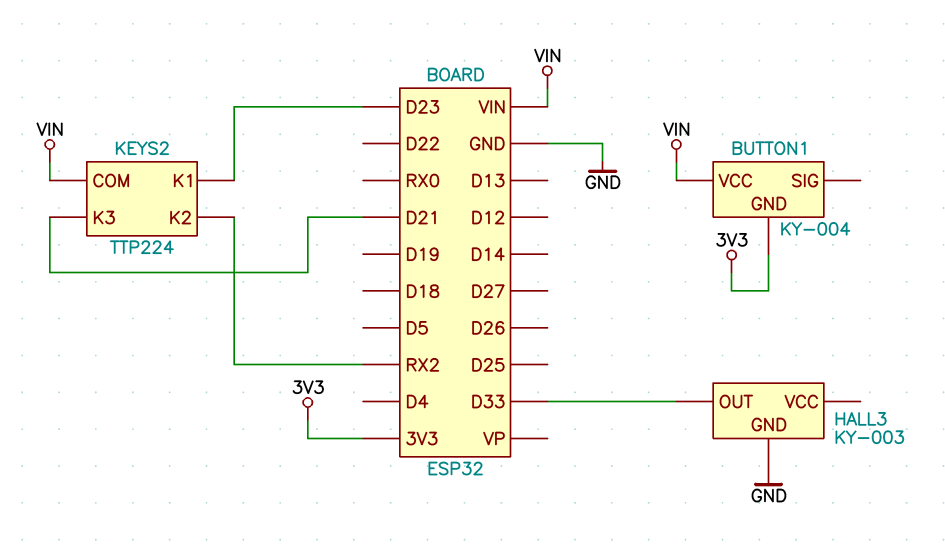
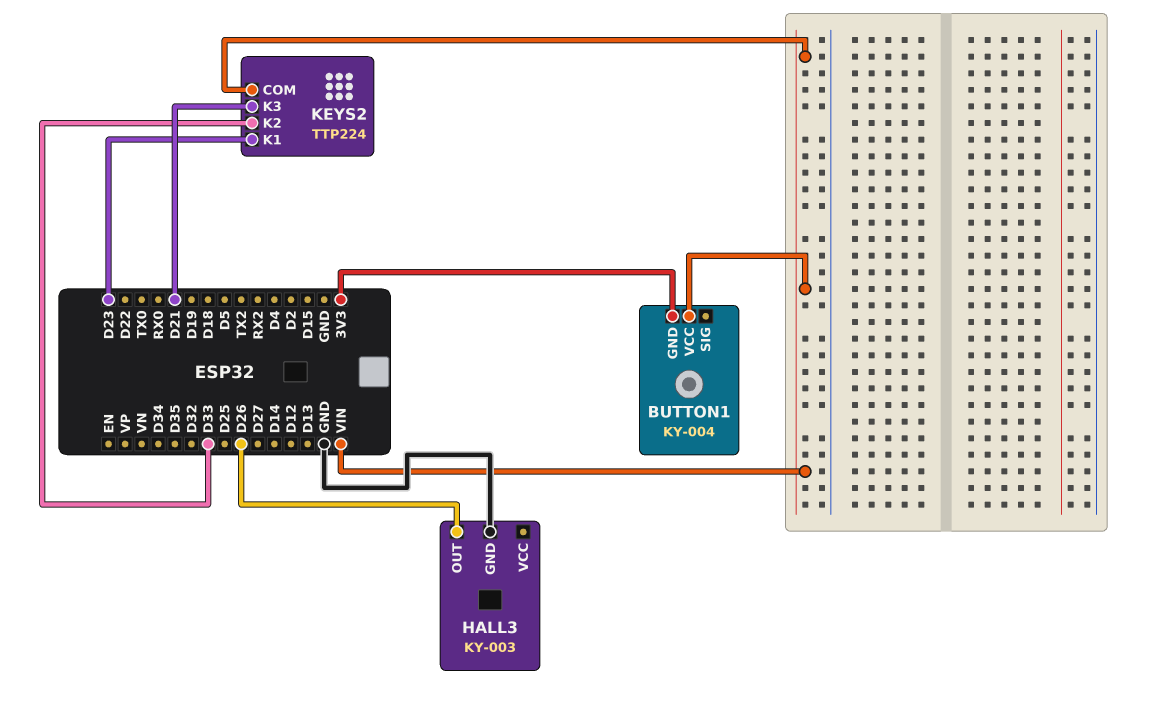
HALL3 pin OUT: D33 -> D26
KEYS2 pin K2: RX2 -> D33

